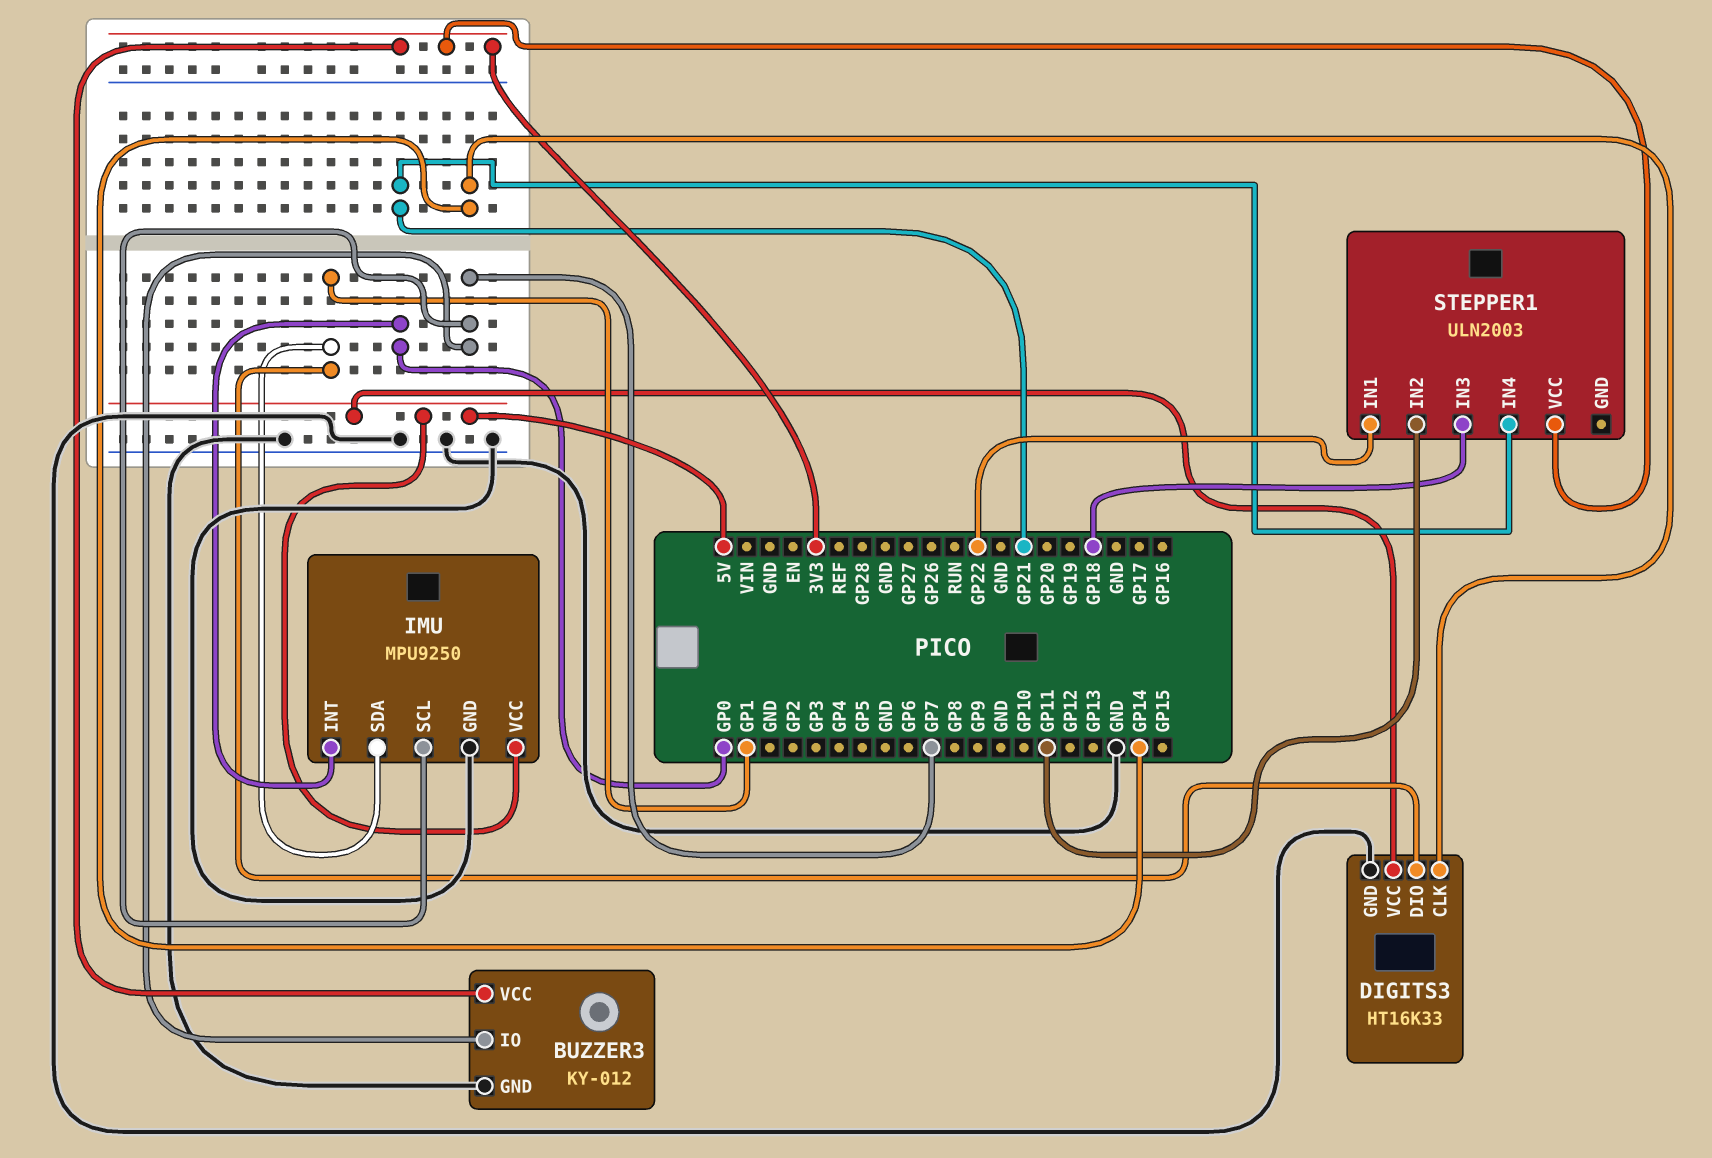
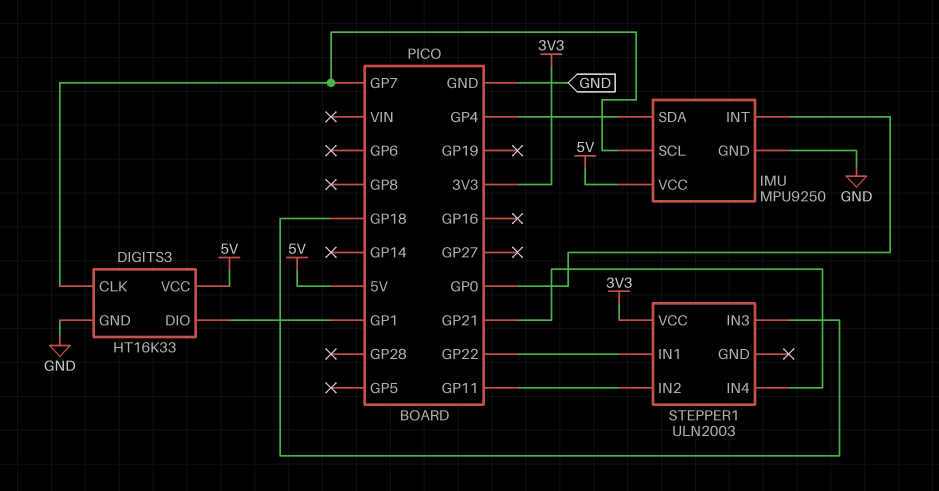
BUZZER3: KY-012 -> none
BUZZER3 pin GND: GND -> none
BUZZER3 pin IO: GP7 -> none
BUZZER3 pin VCC: 3V3 -> none
DIGITS3 pin CLK: GP14 -> GP7
IMU pin SDA: GP1 -> GP4

